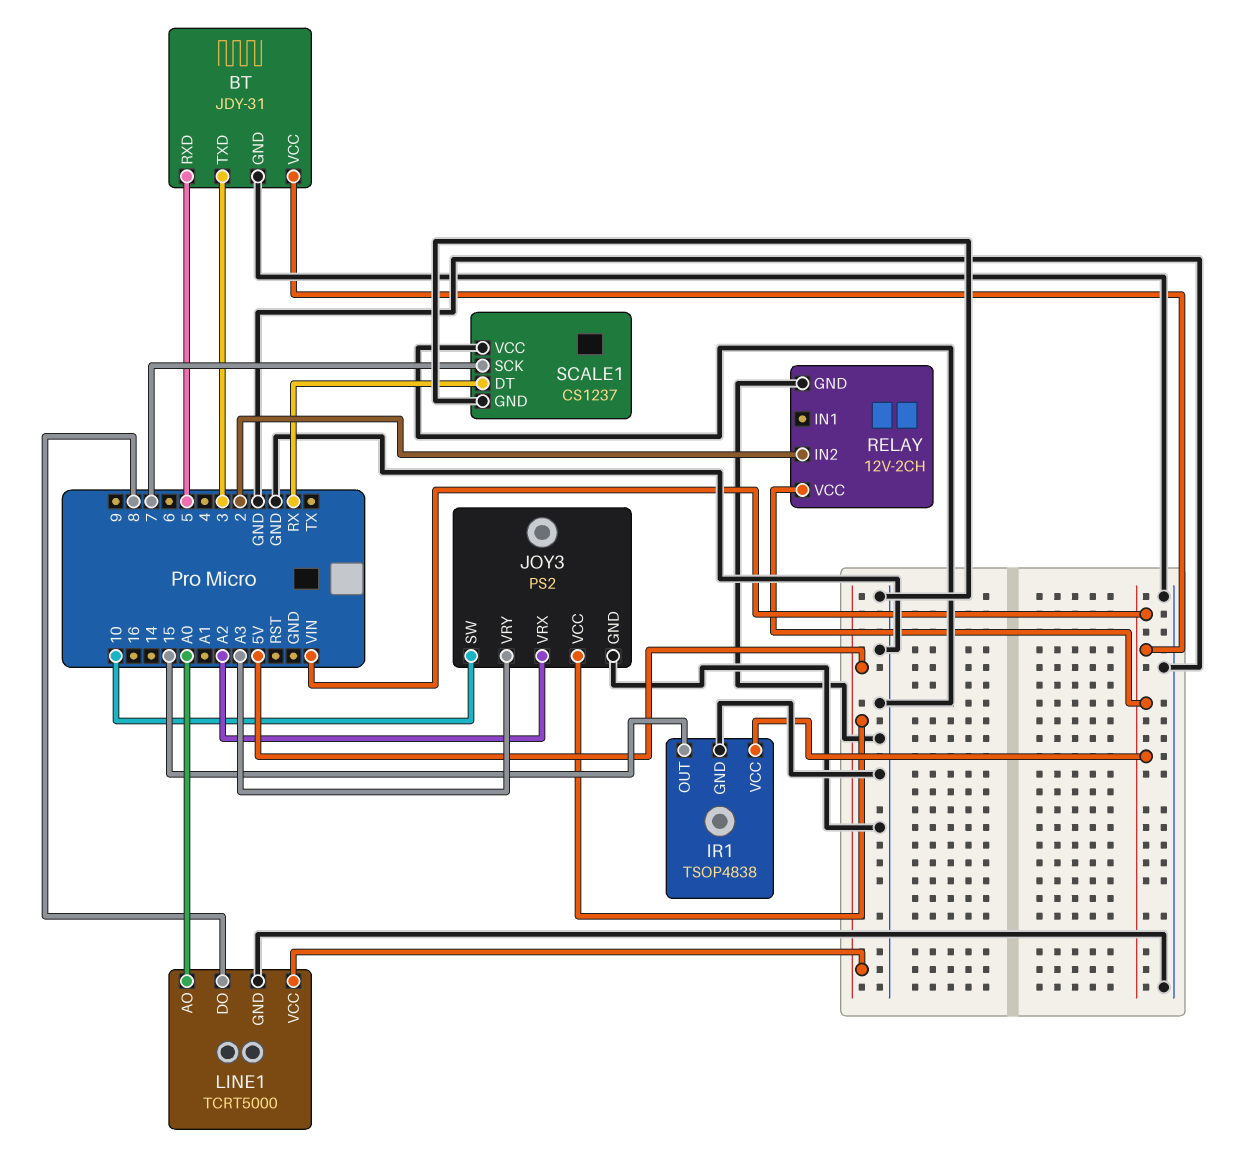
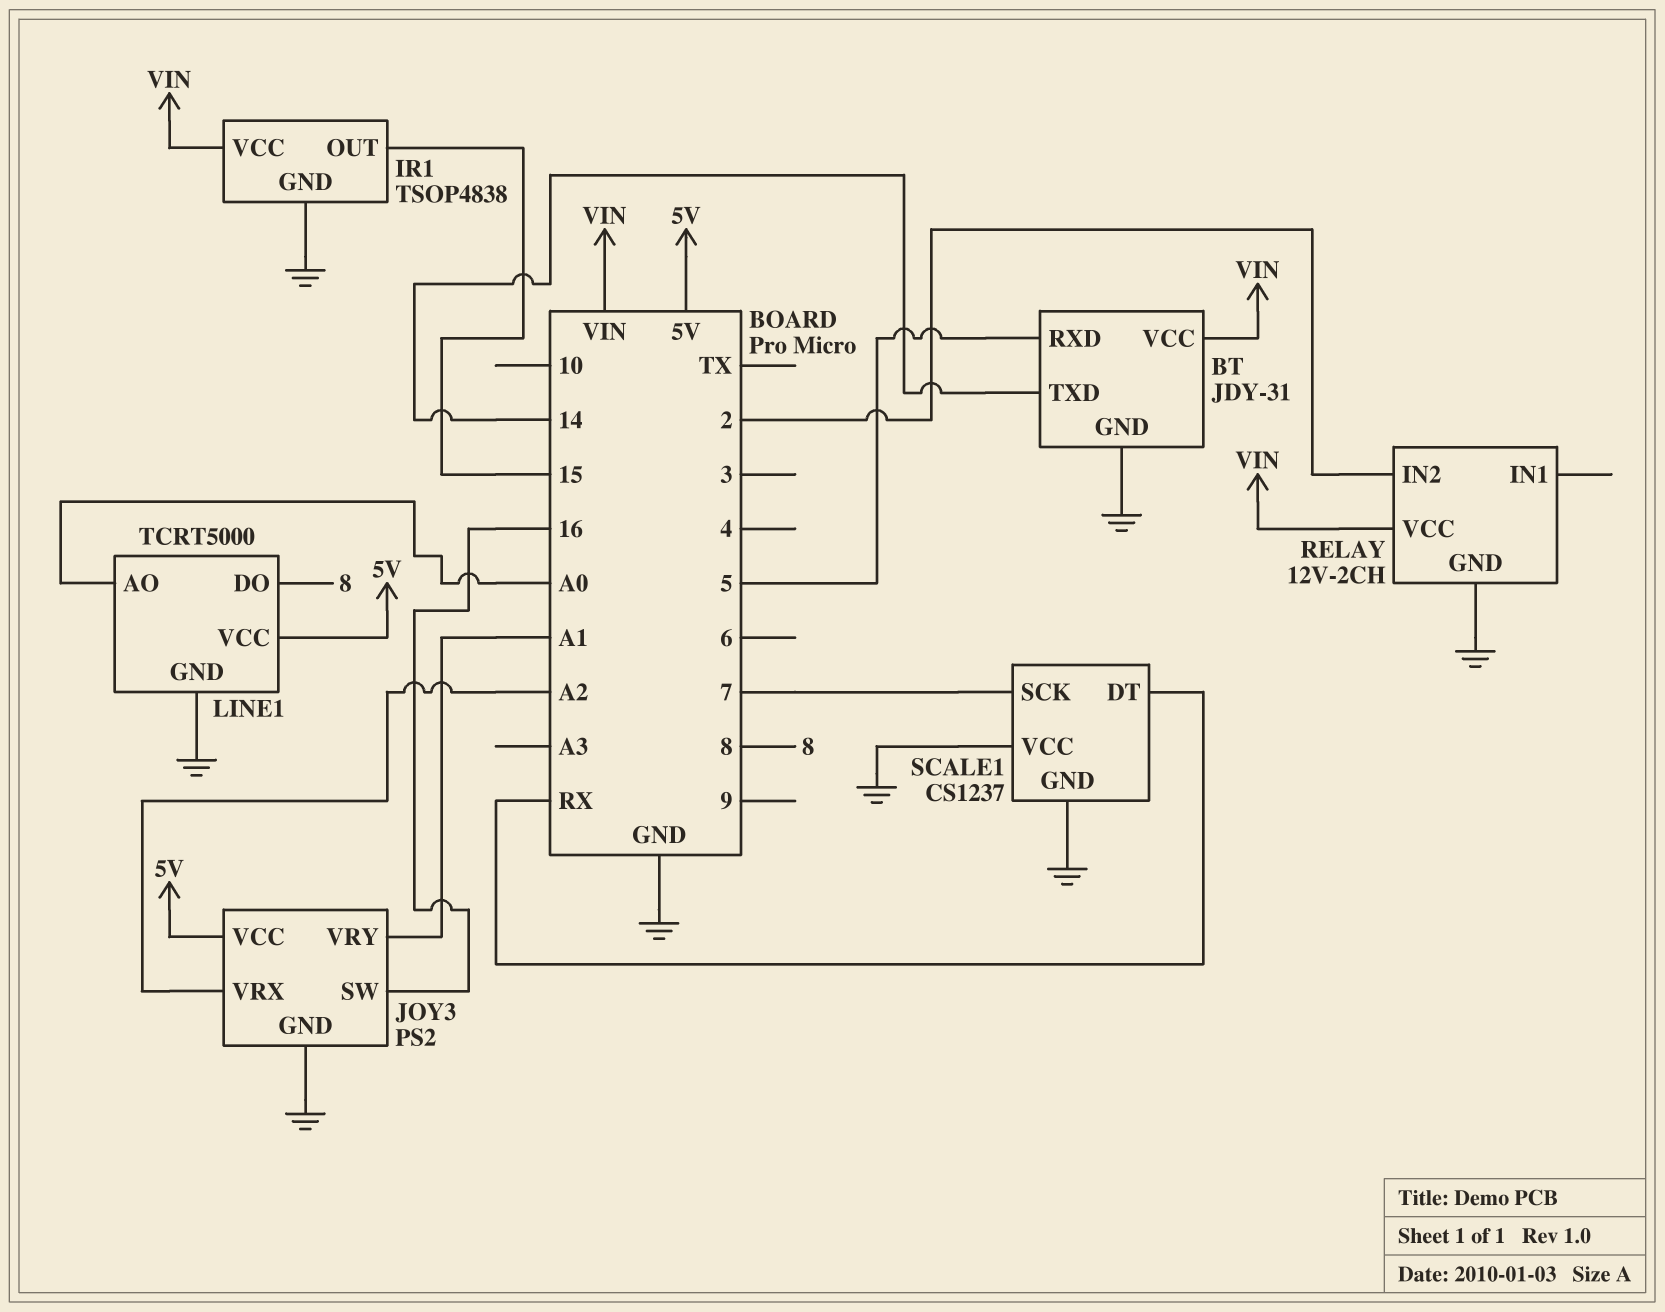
BT pin TXD: 3 -> 14
JOY3 pin SW: 10 -> 16
JOY3 pin VRY: A3 -> A1

